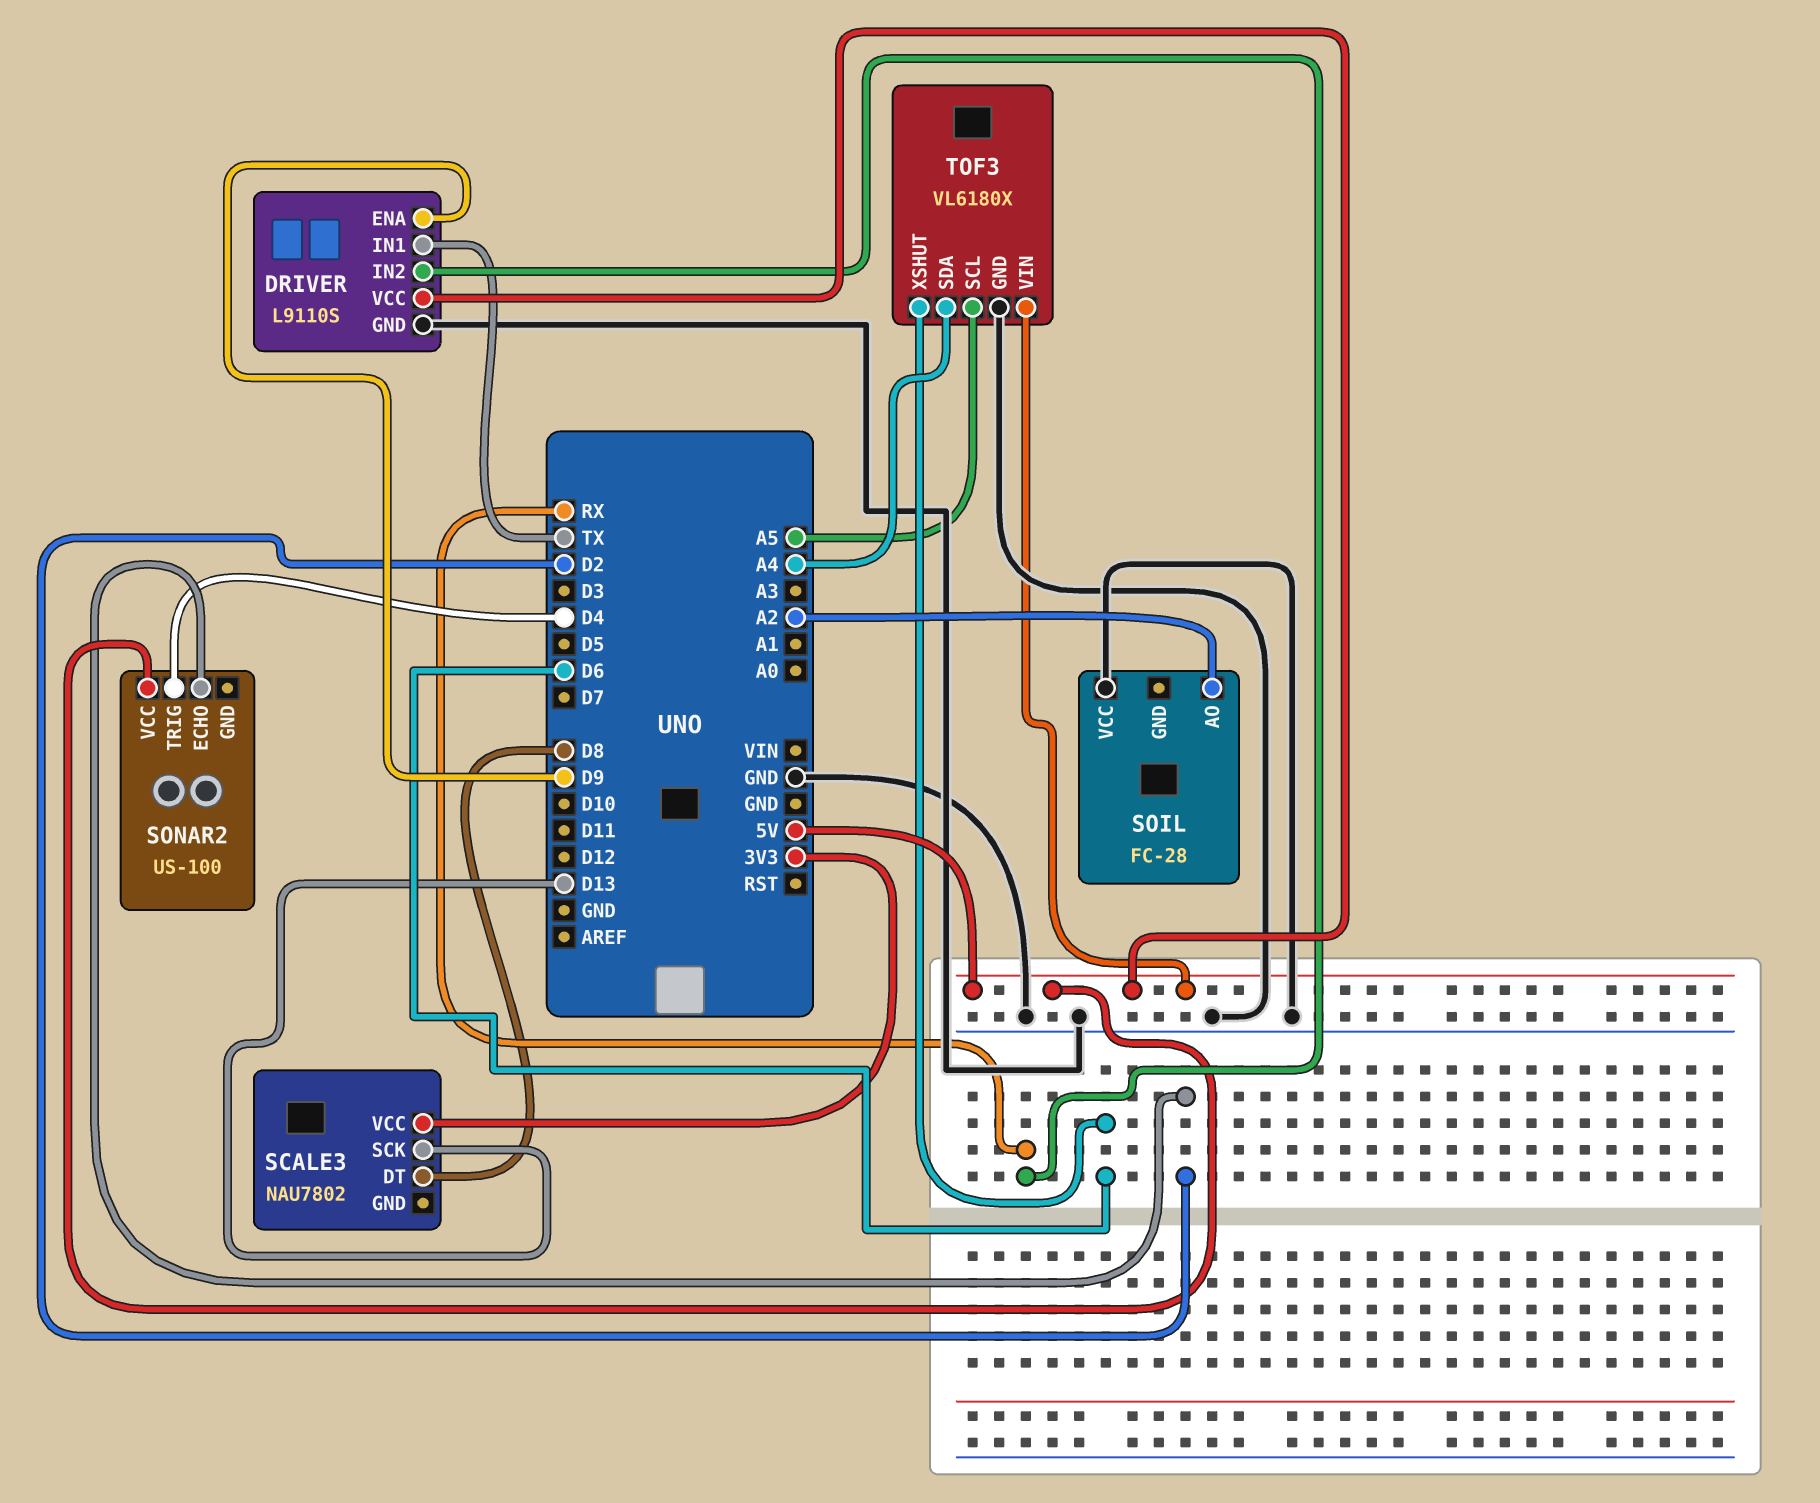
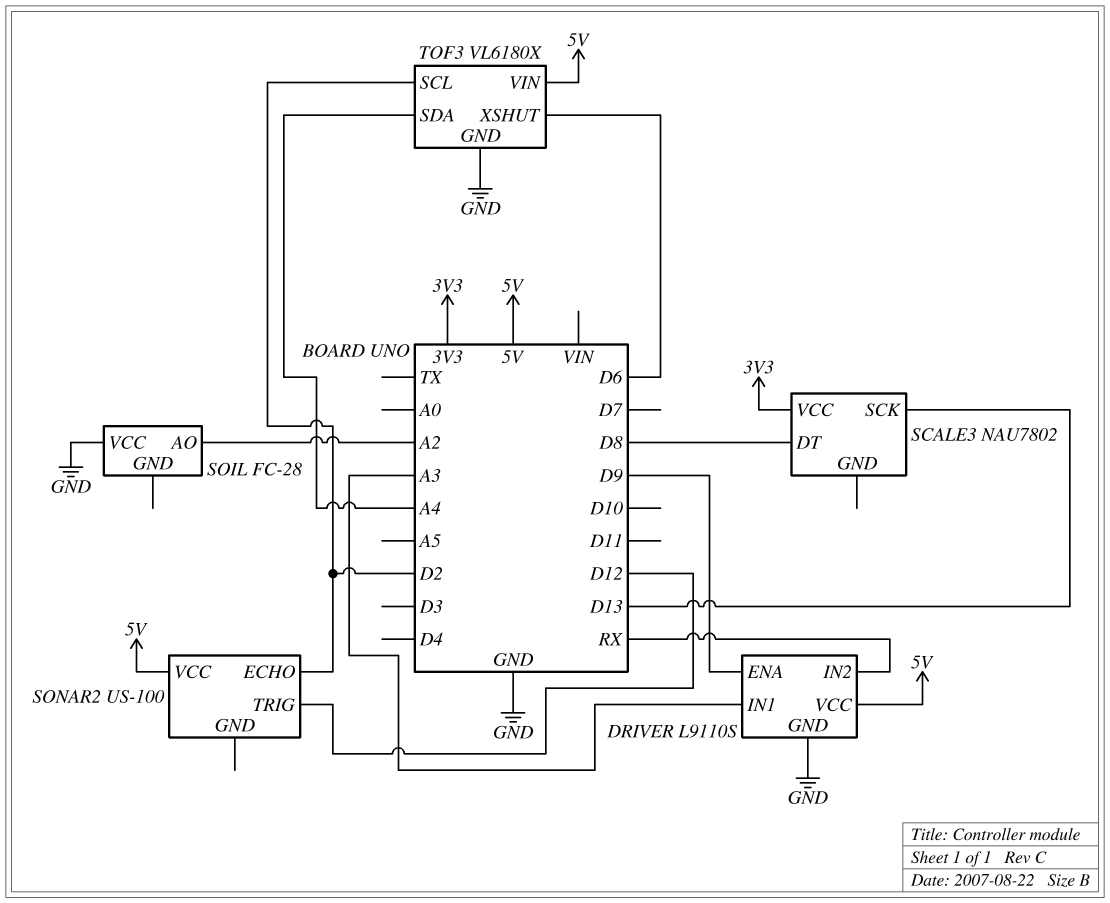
DRIVER pin IN1: TX -> A3
SONAR2 pin TRIG: D4 -> D12
TOF3 pin SCL: A5 -> D2

